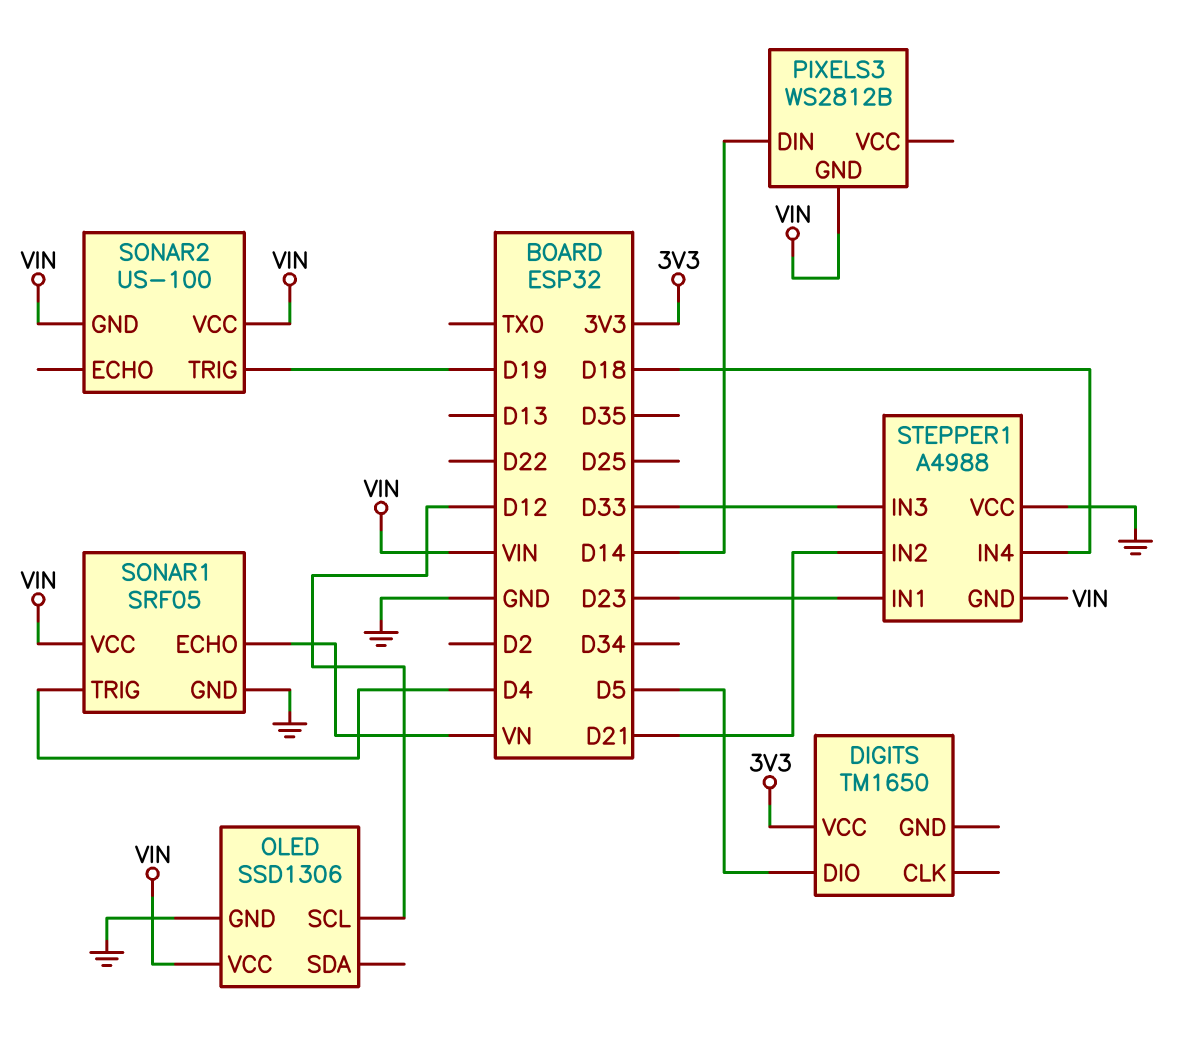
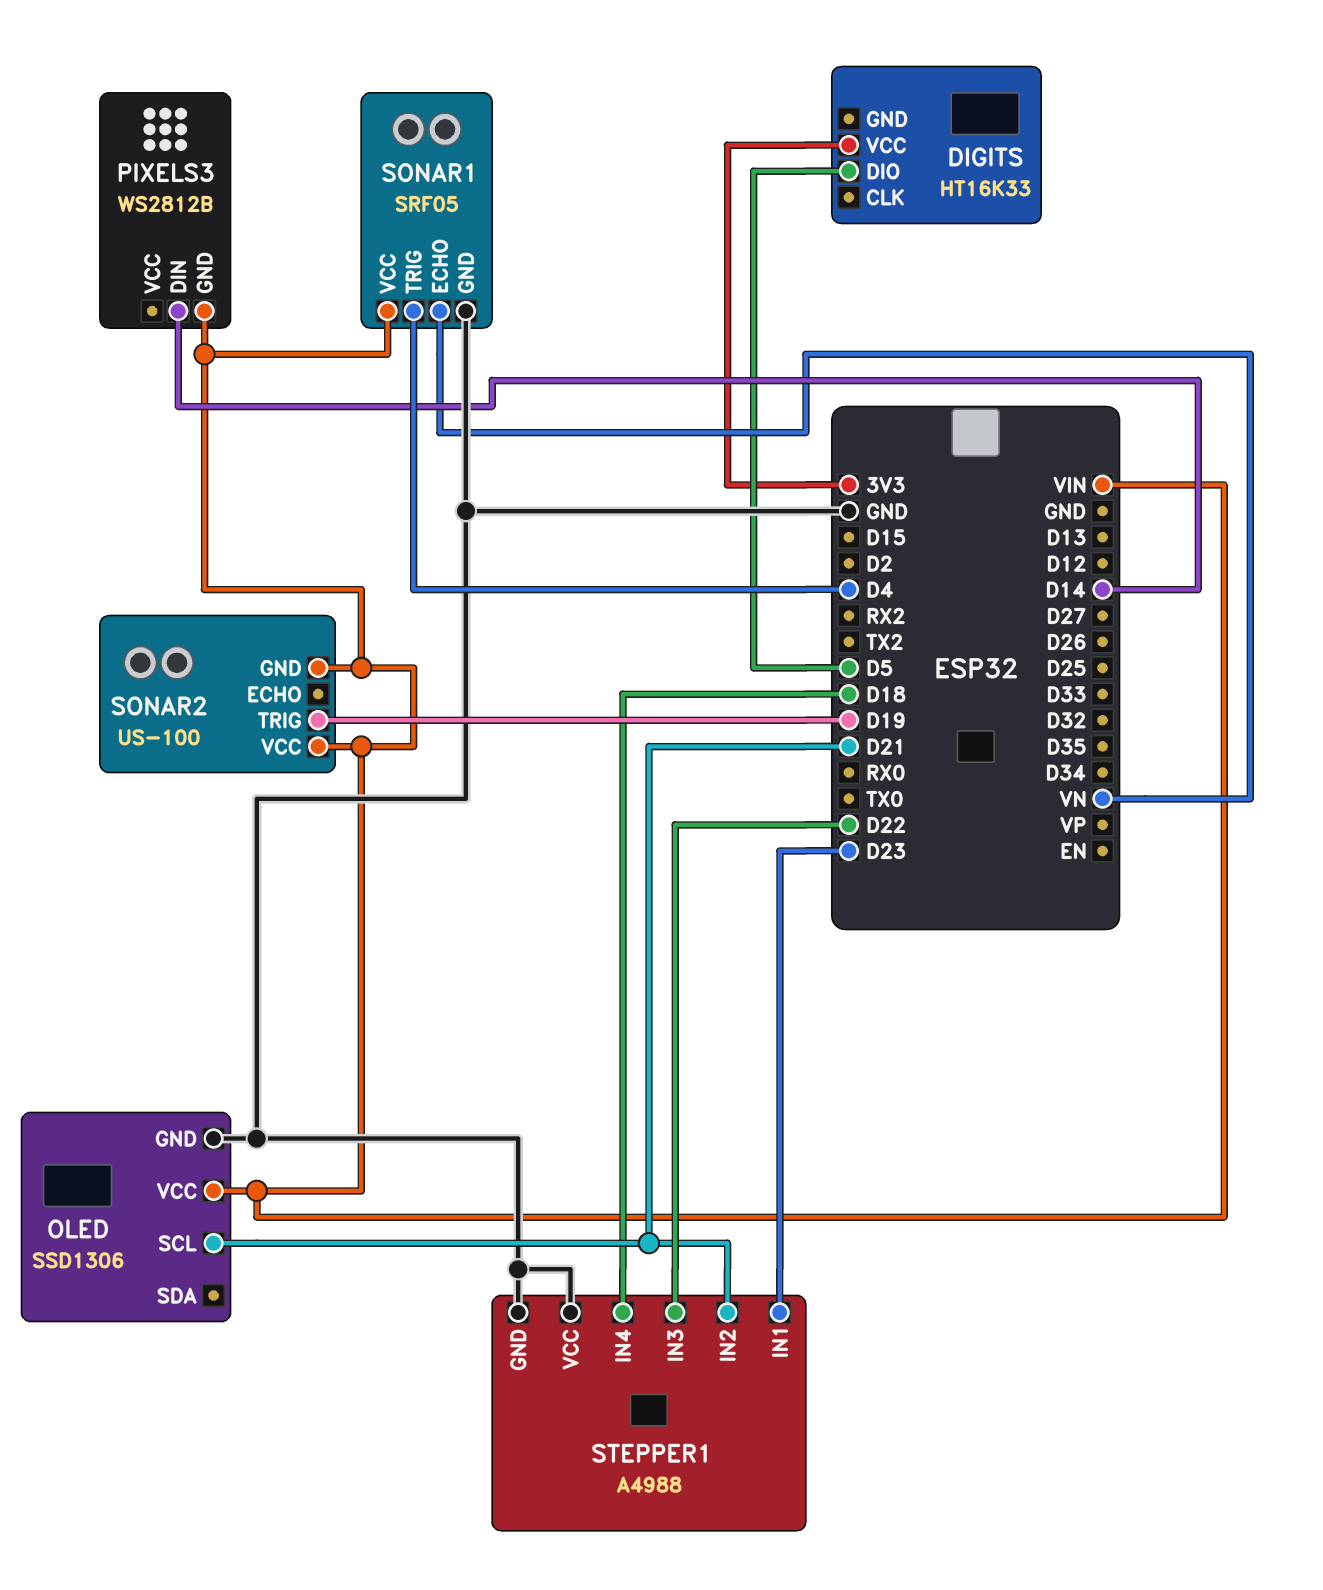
DIGITS: TM1650 -> HT16K33
OLED pin SCL: D12 -> D21
STEPPER1 pin GND: VIN -> GND
STEPPER1 pin IN3: D33 -> D22

